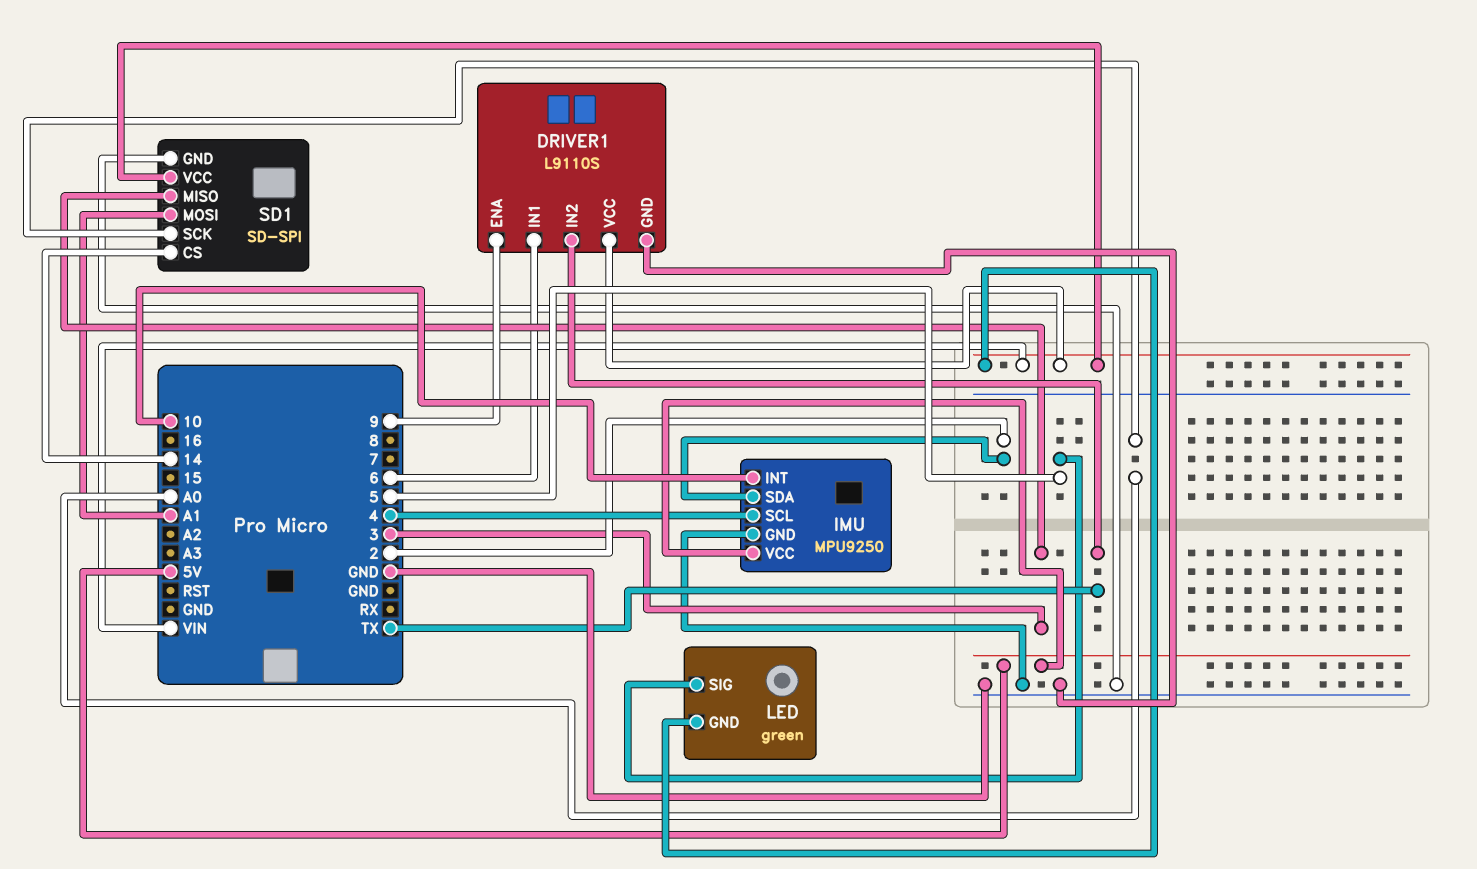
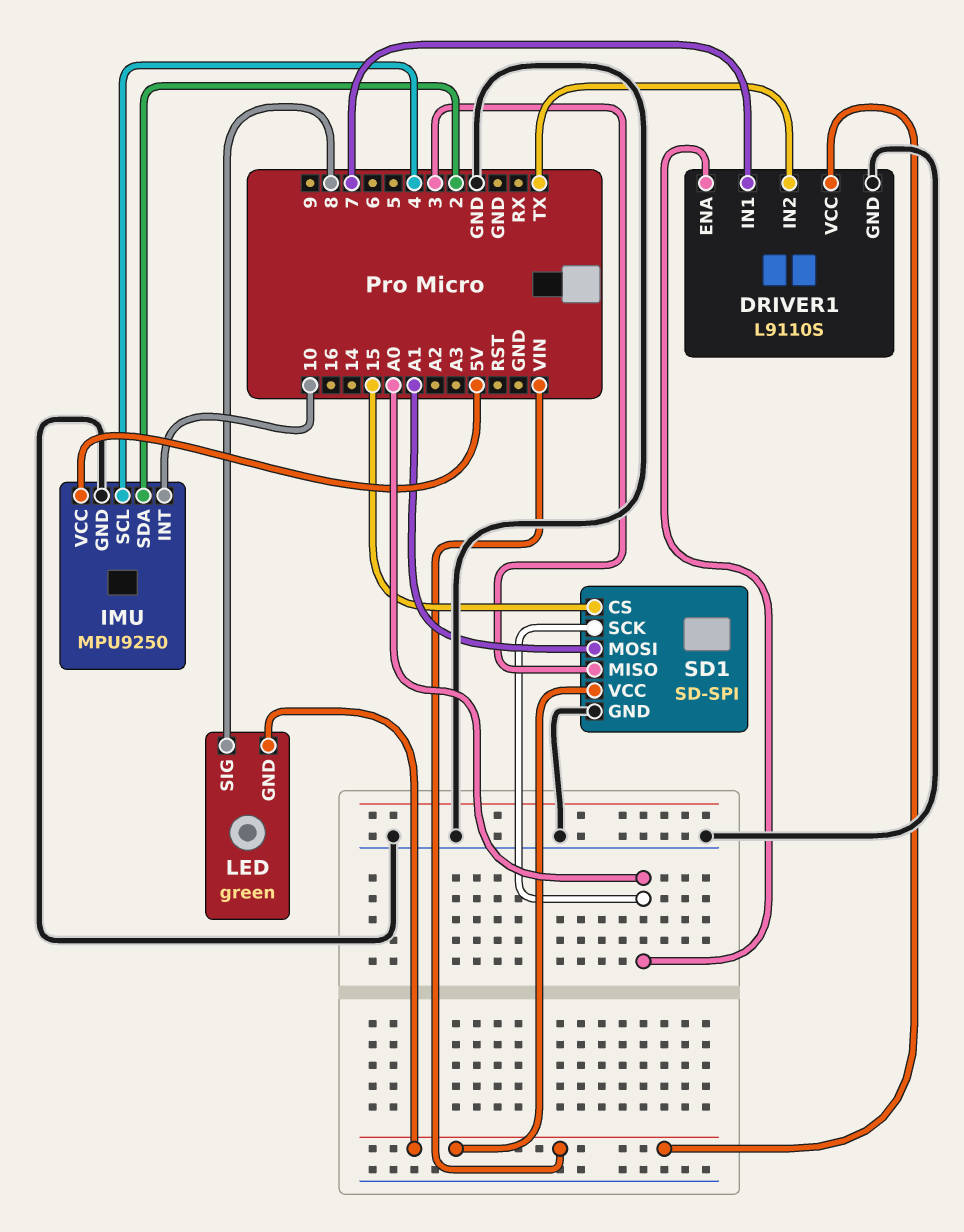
DRIVER1 pin ENA: 9 -> A0
DRIVER1 pin IN1: 6 -> 7
LED pin SIG: 5 -> 8
SD1 pin CS: 14 -> 15

